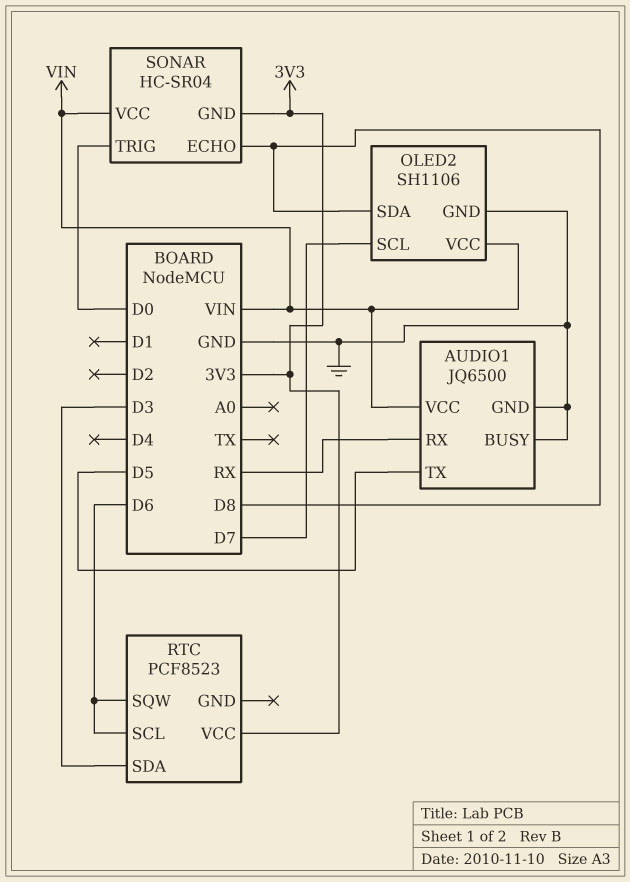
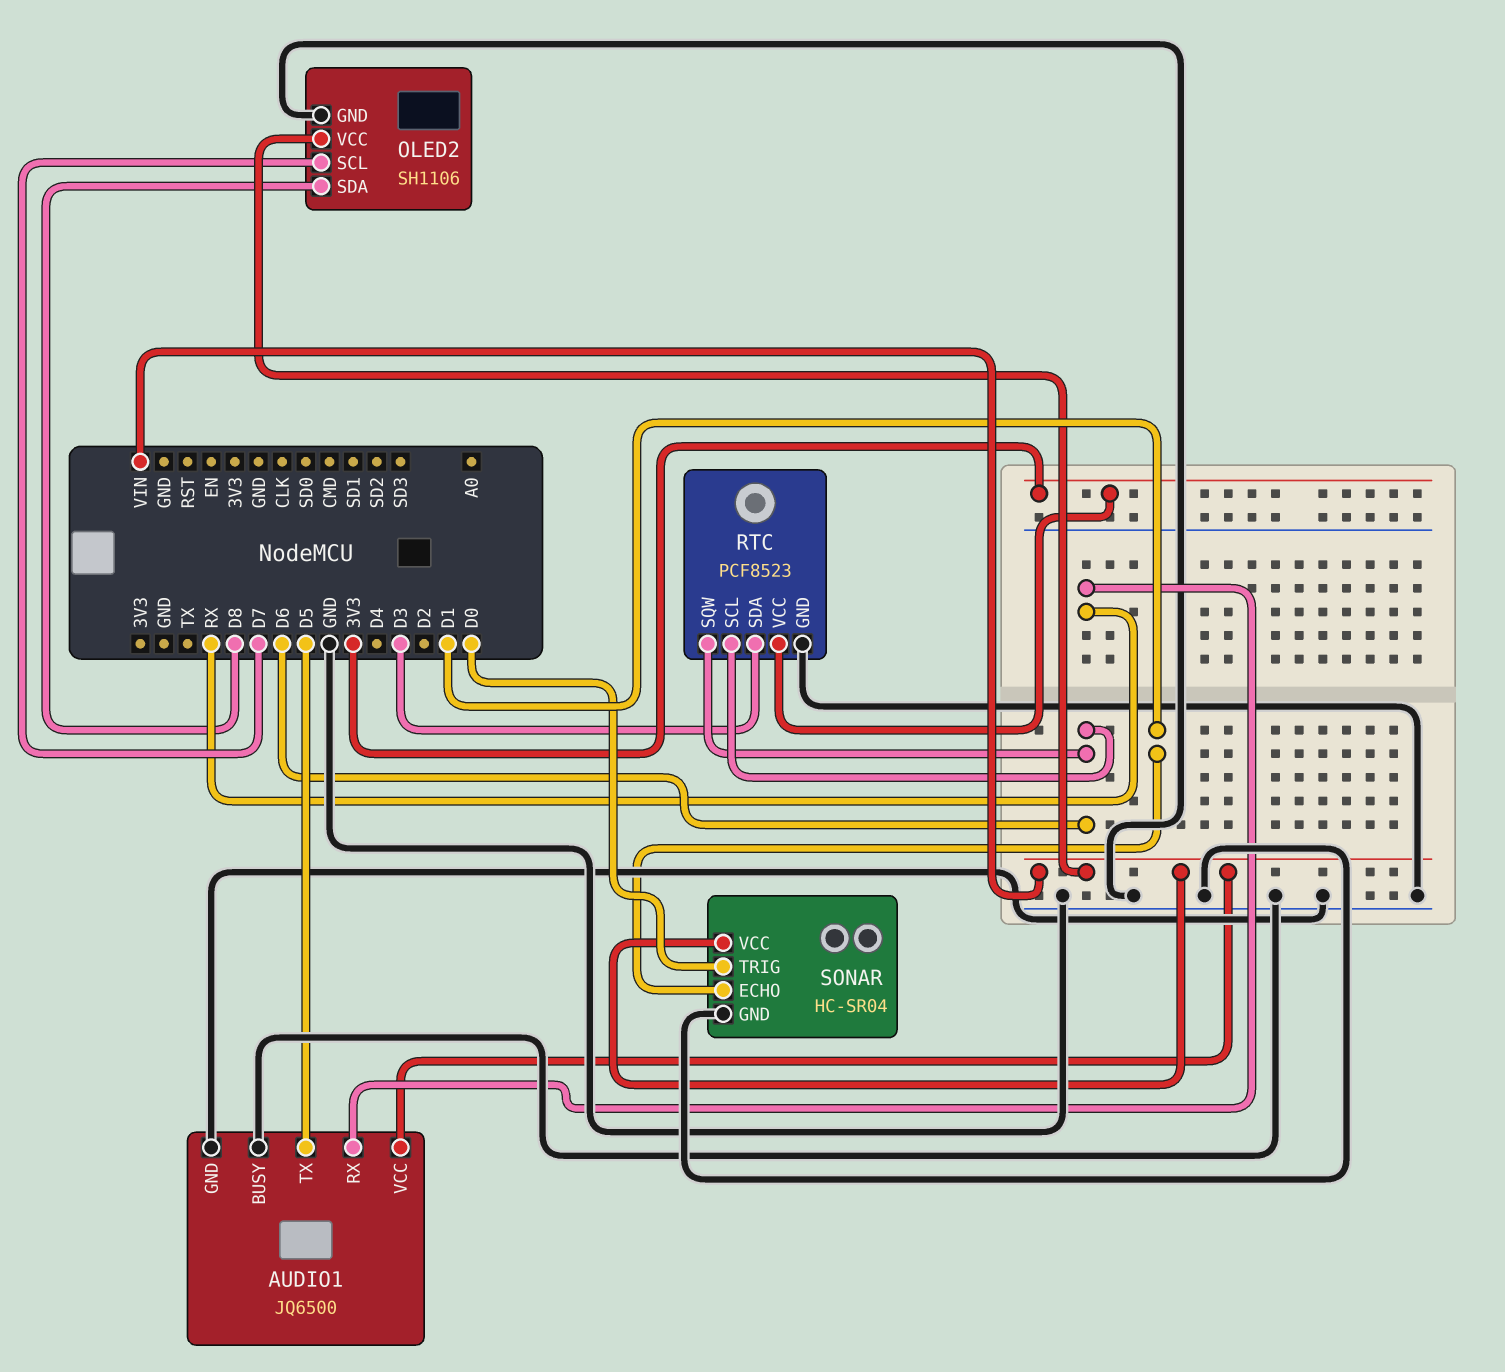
RTC pin GND: none -> GND
SONAR pin ECHO: D8 -> D1
SONAR pin GND: 3V3 -> GND

